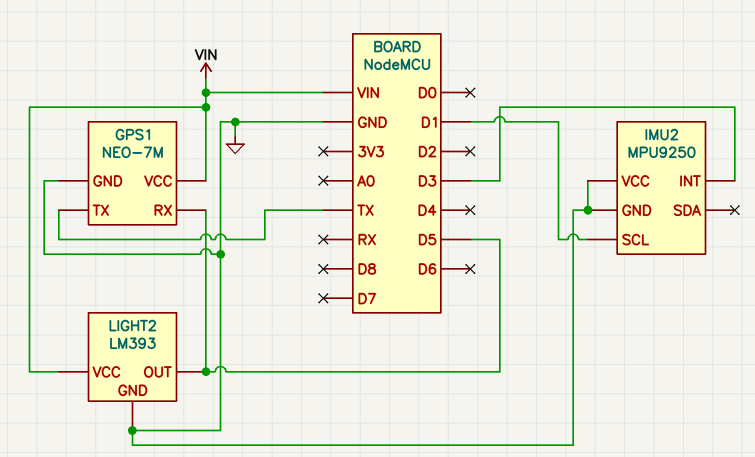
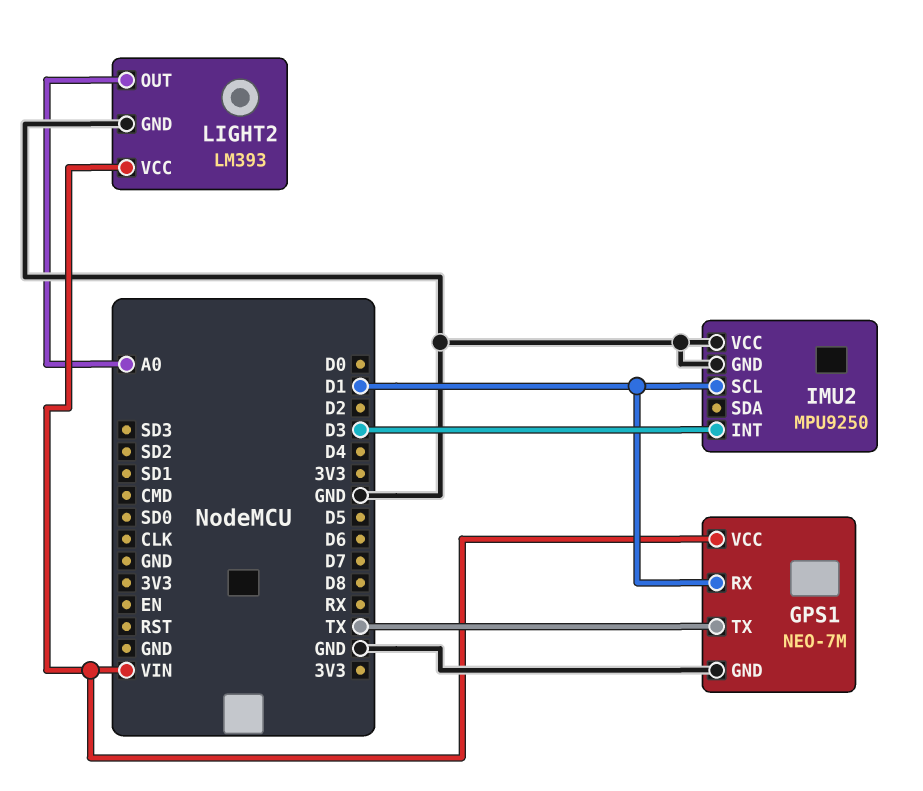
GPS1 pin RX: D5 -> D1
LIGHT2 pin OUT: D5 -> A0

